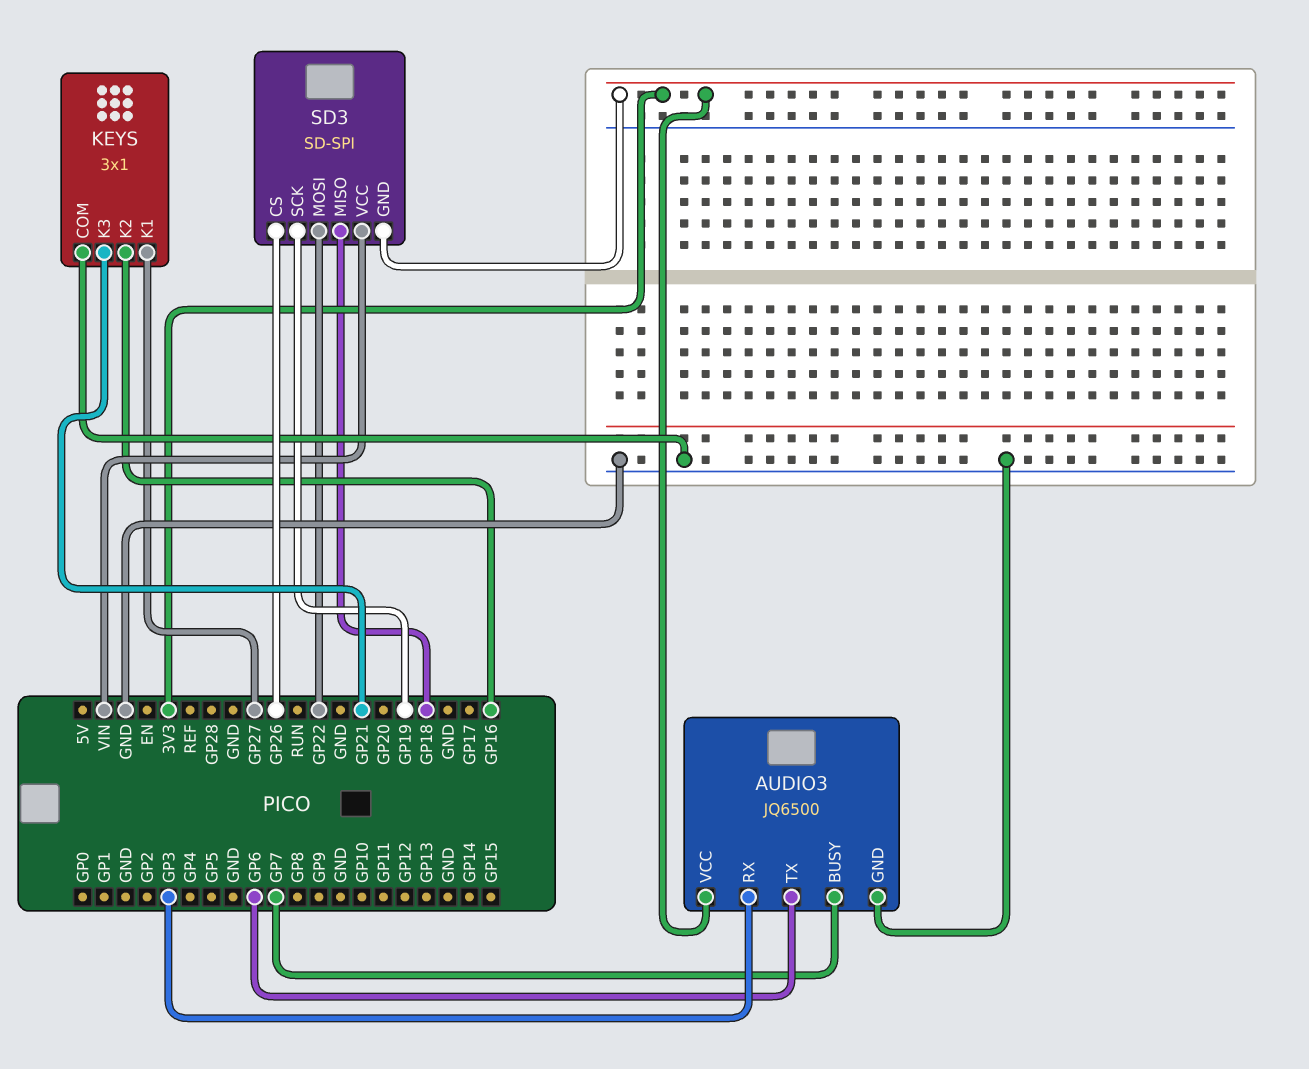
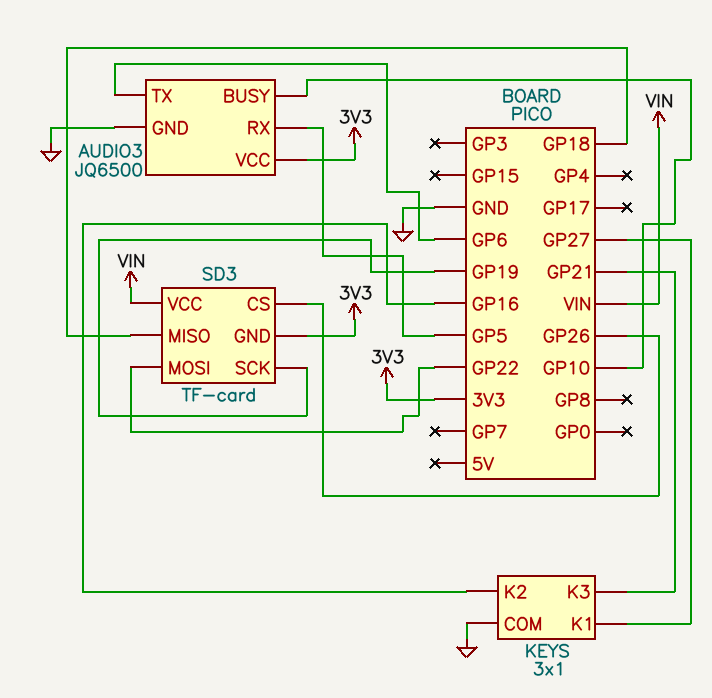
AUDIO3 pin BUSY: GP7 -> GP10
AUDIO3 pin RX: GP3 -> GP5
SD3: SD-SPI -> TF-card

